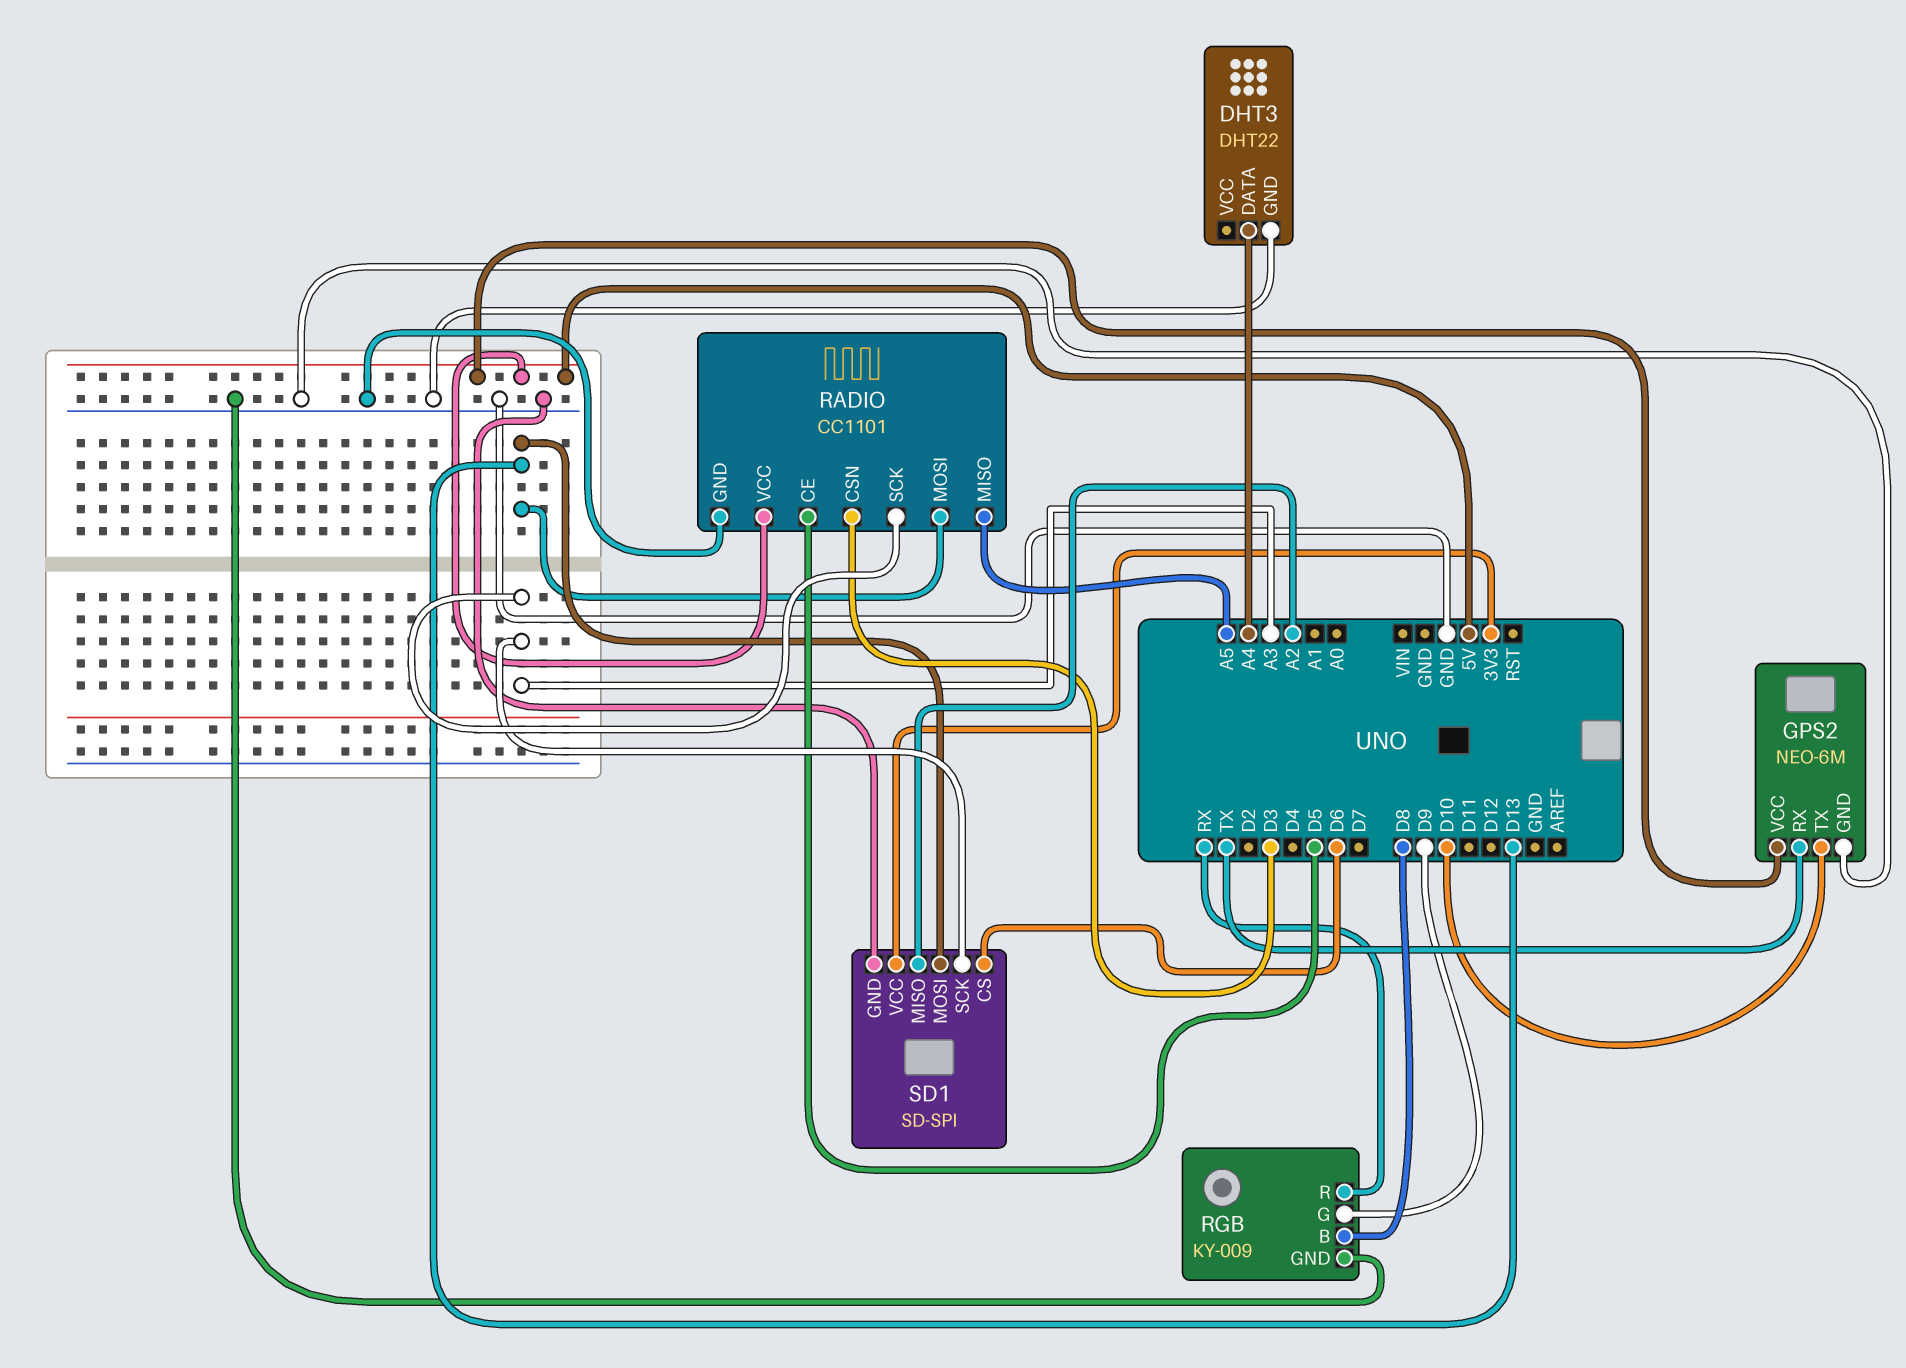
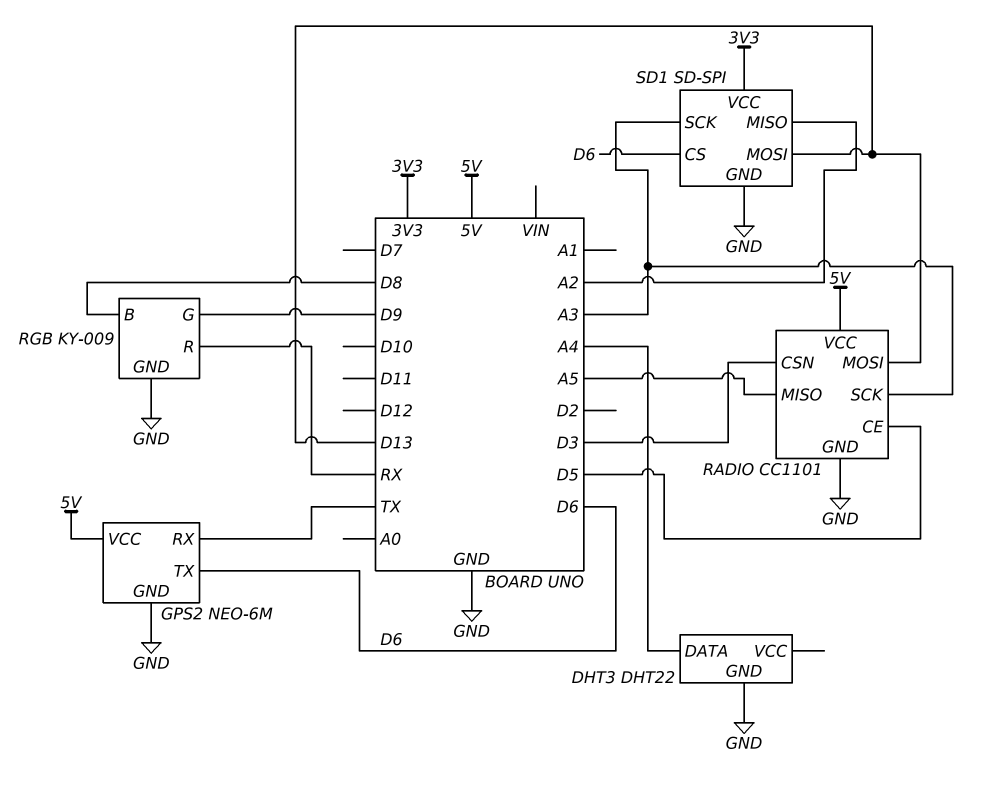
GPS2 pin TX: D10 -> D6

